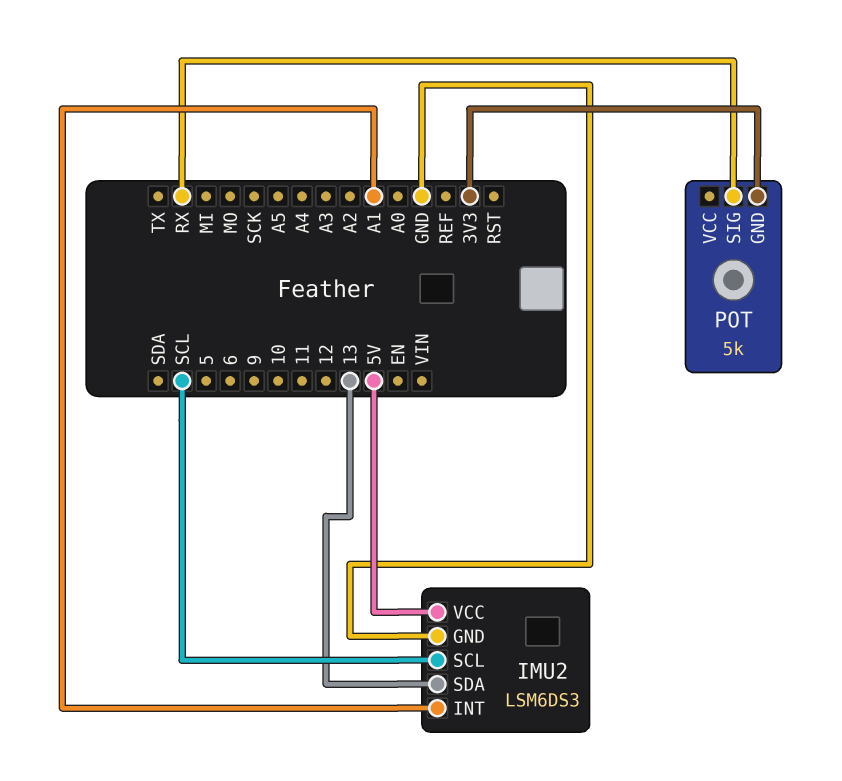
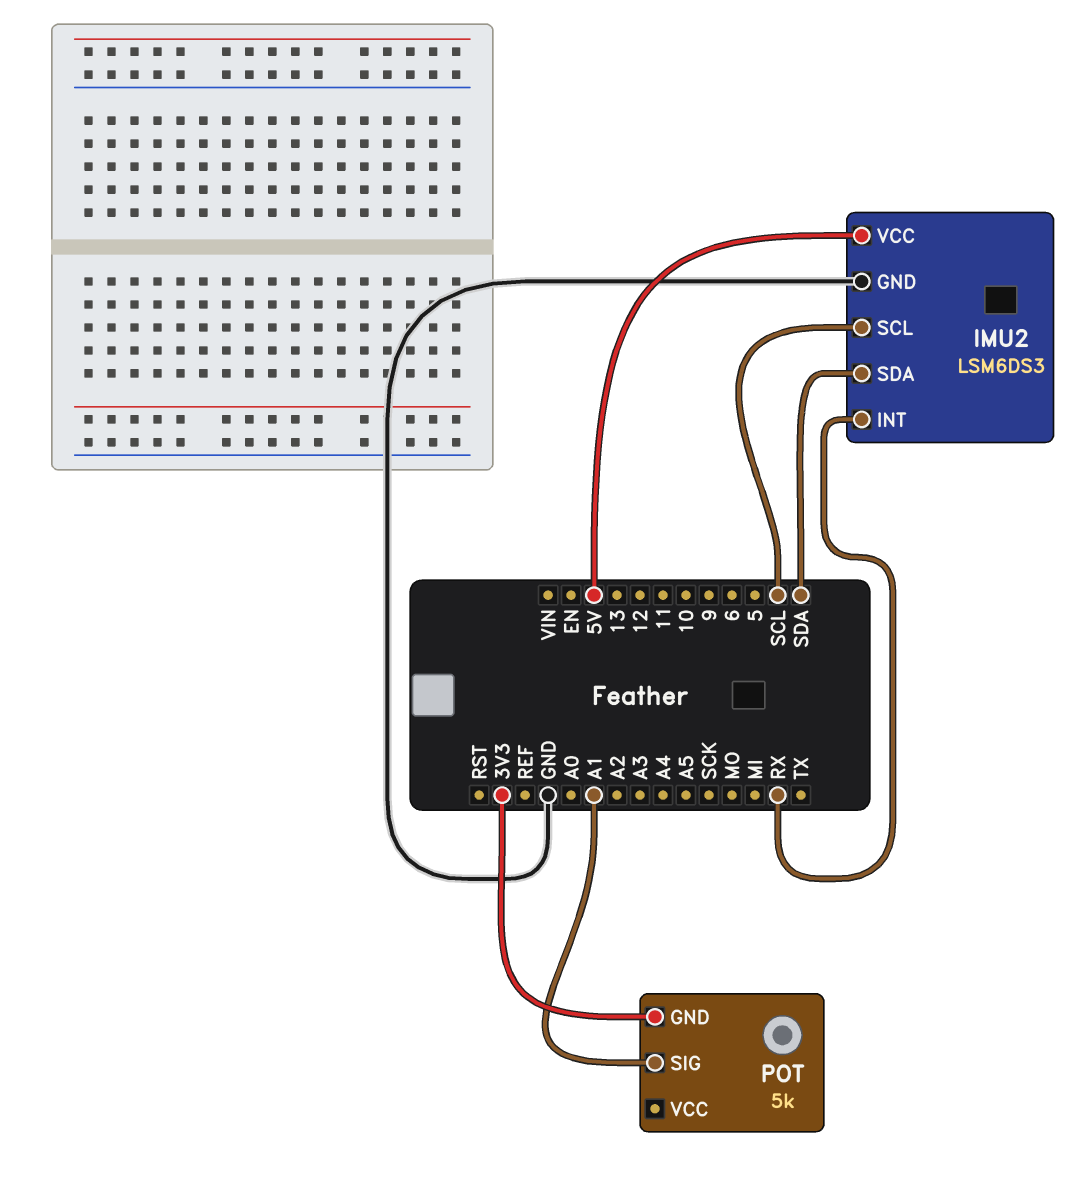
IMU2 pin INT: A1 -> RX
IMU2 pin SDA: 13 -> SDA
POT pin SIG: RX -> A1

